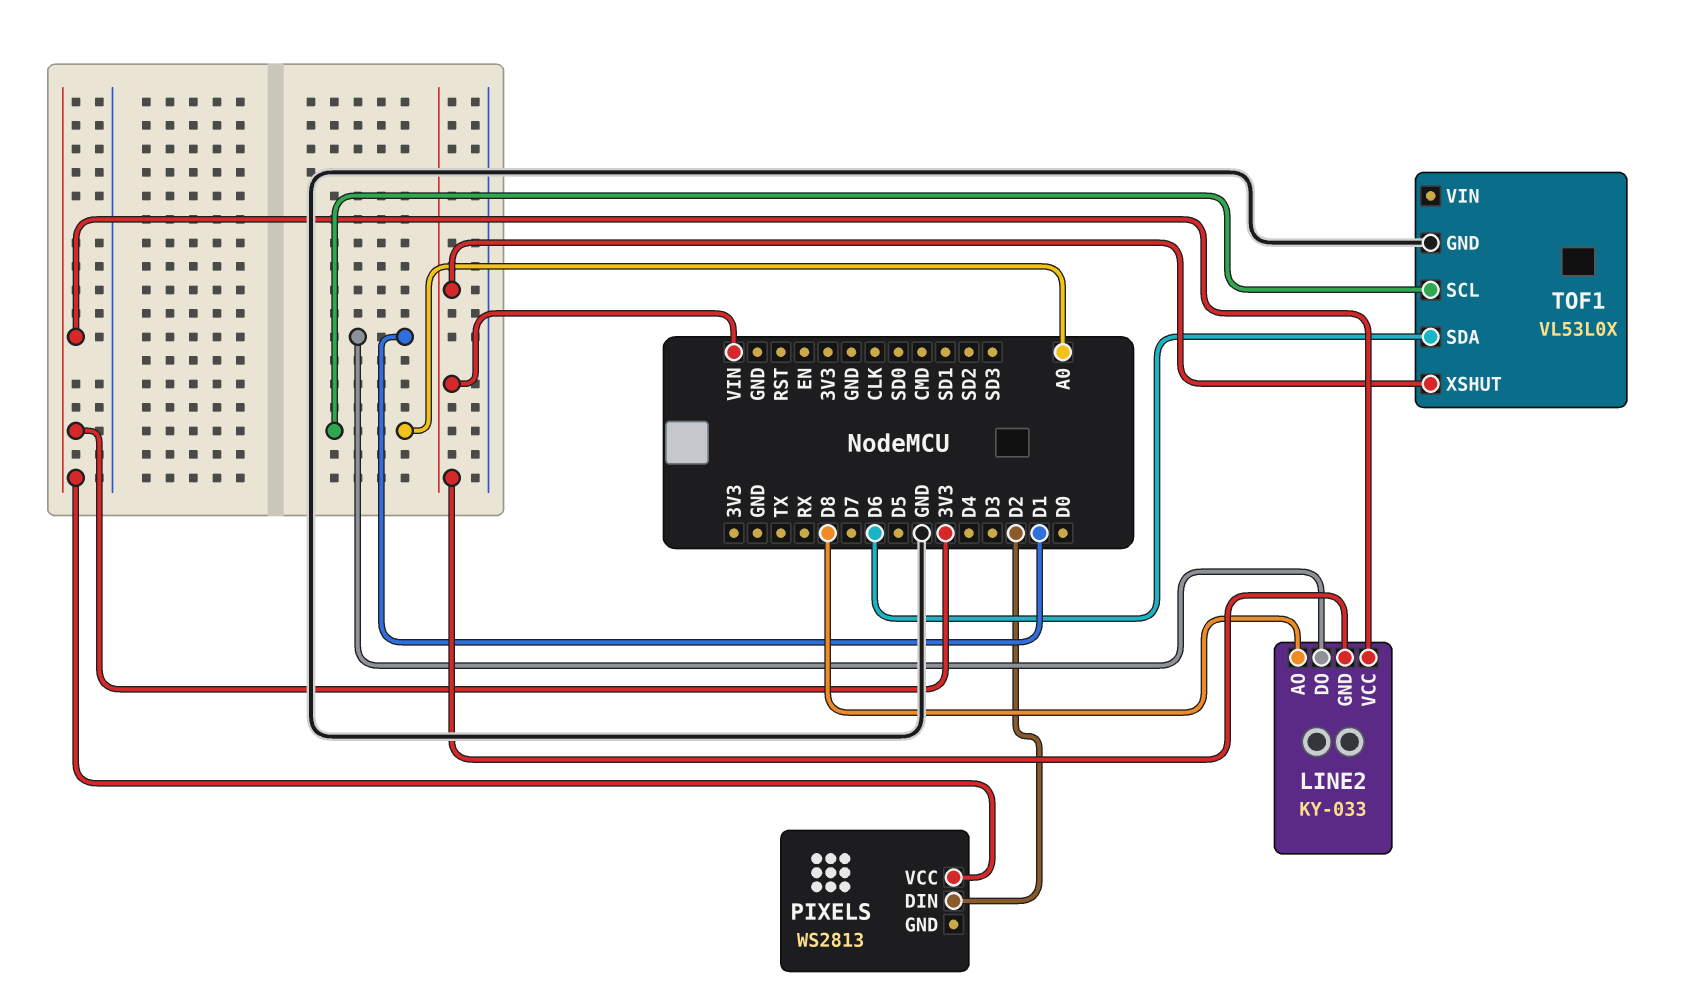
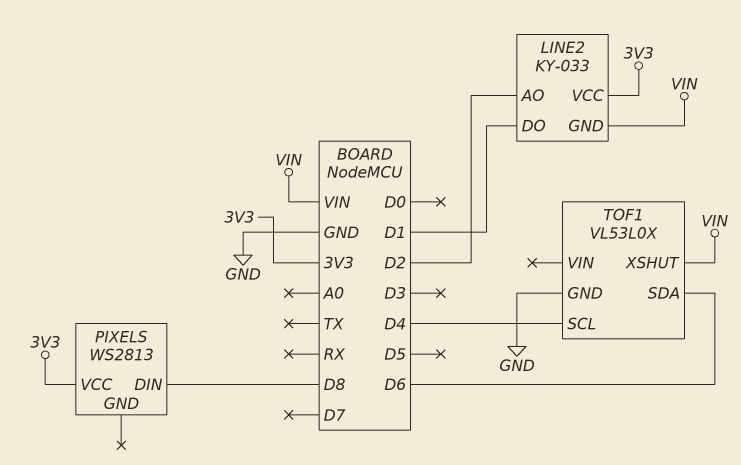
LINE2 pin AO: D8 -> D2
PIXELS pin DIN: D2 -> D8
TOF1 pin SCL: A0 -> D4

